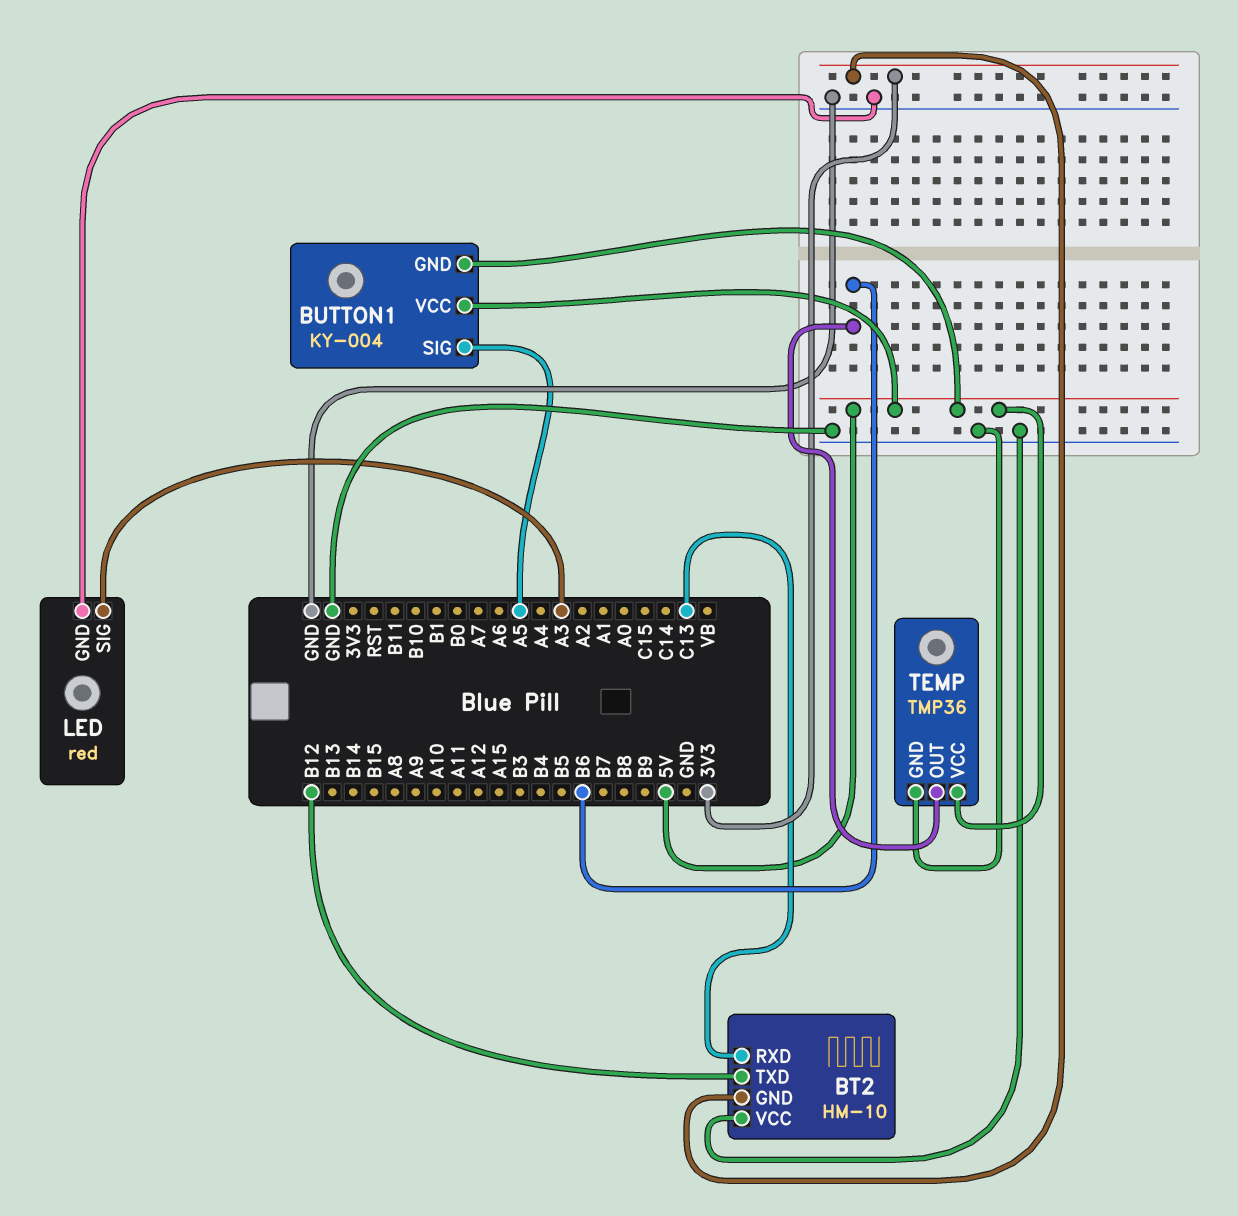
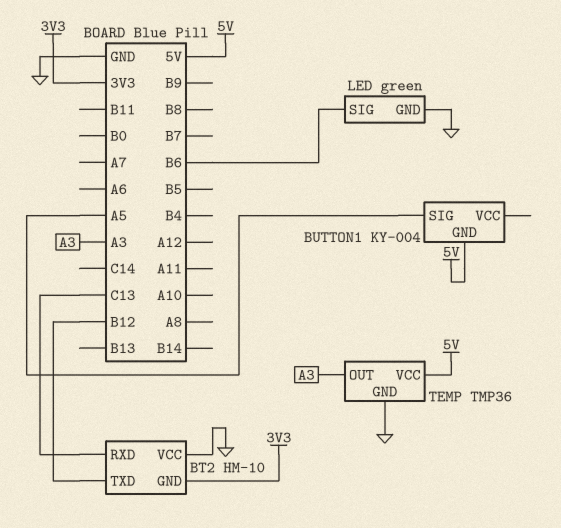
BUTTON1 pin VCC: 5V -> none
LED: red -> green
LED pin SIG: A3 -> B6
TEMP pin OUT: B6 -> A3

